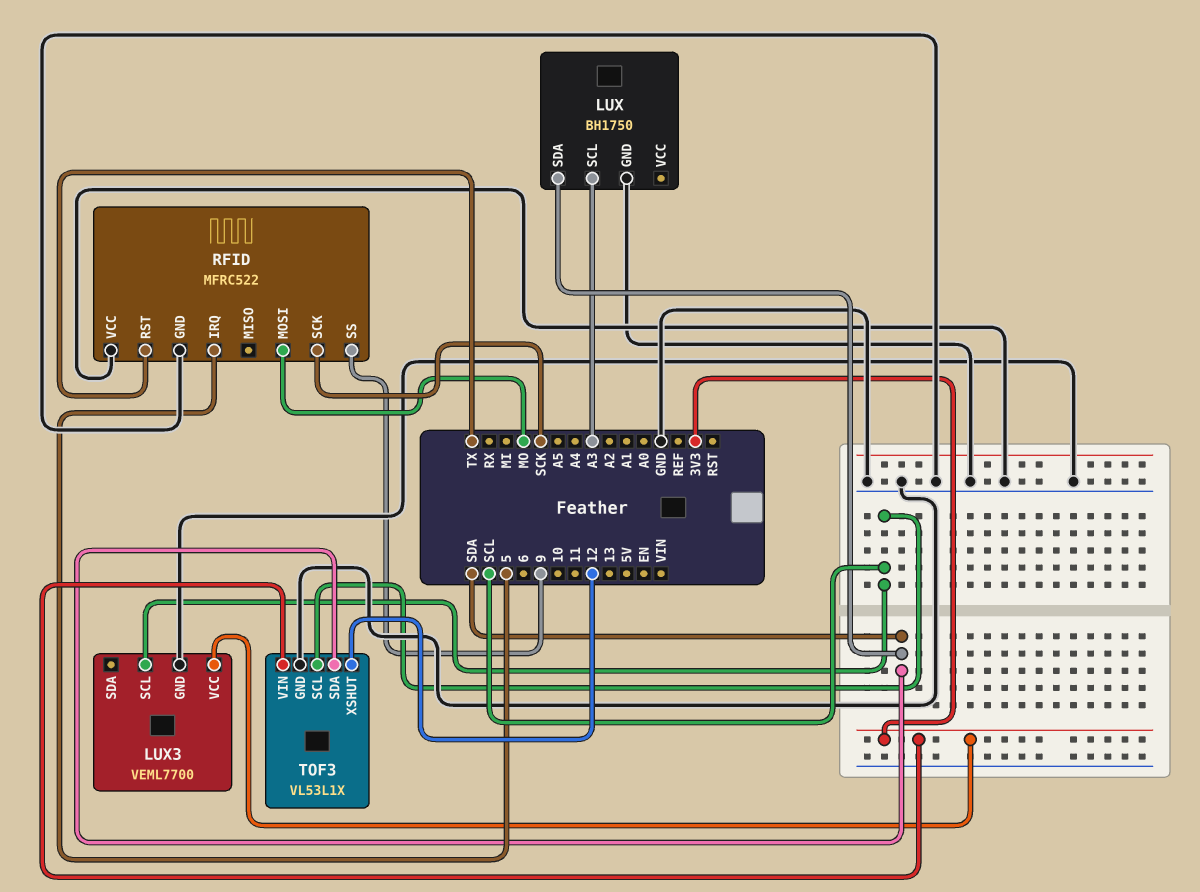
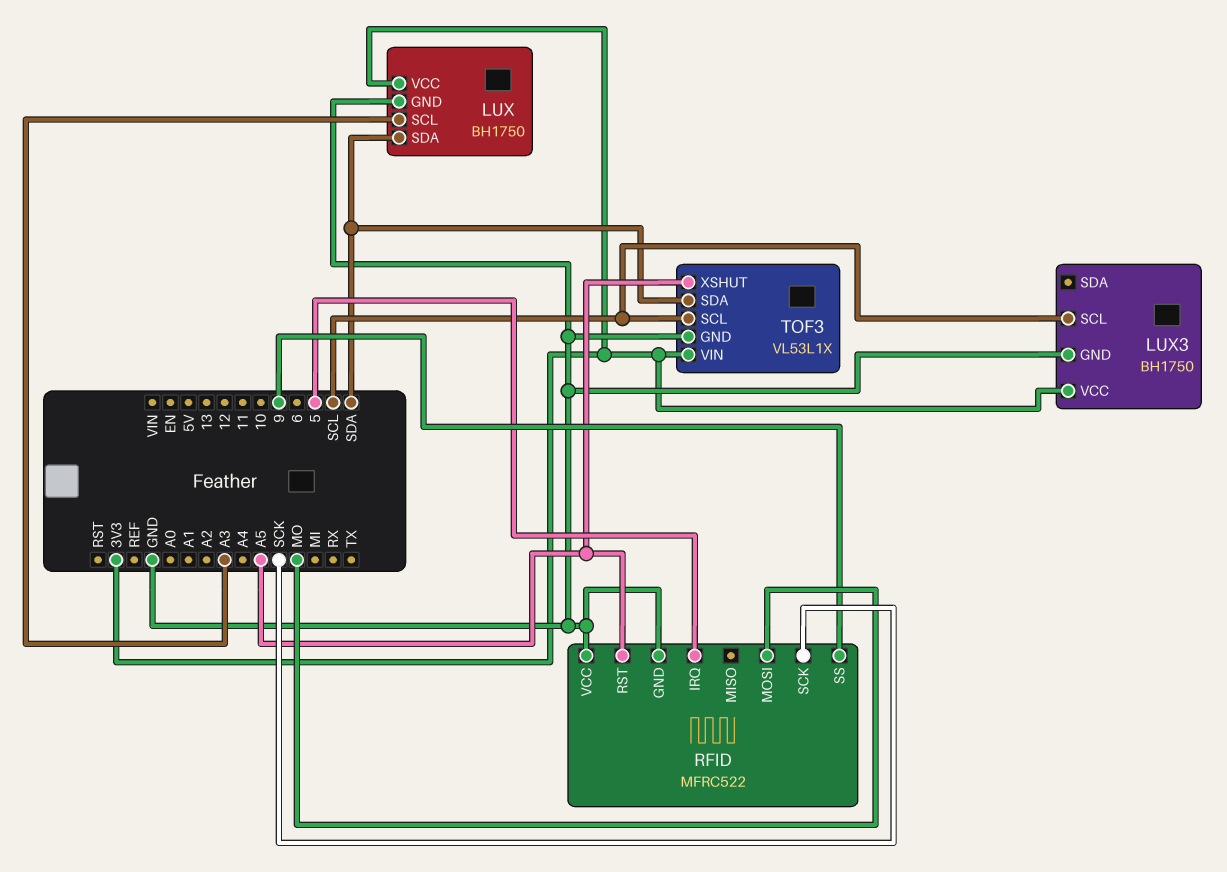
LUX pin VCC: none -> 3V3
LUX3: VEML7700 -> BH1750
RFID pin RST: TX -> A5
TOF3 pin XSHUT: 12 -> A5

